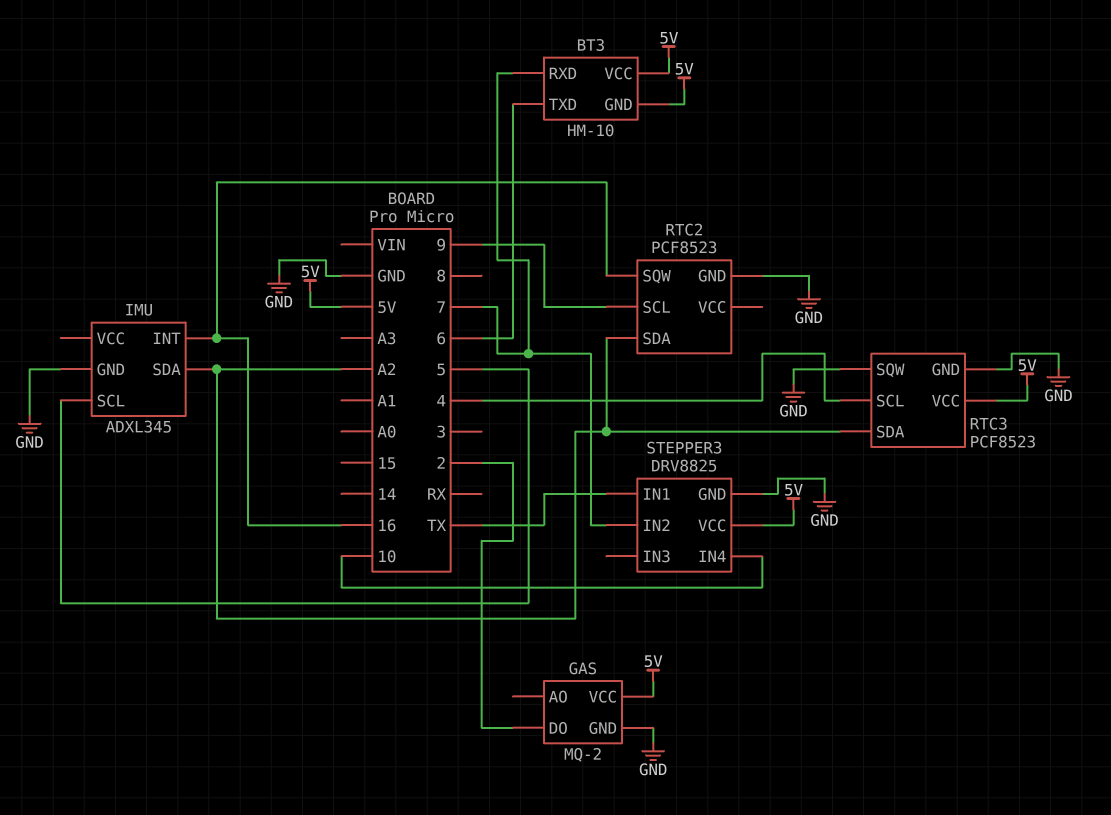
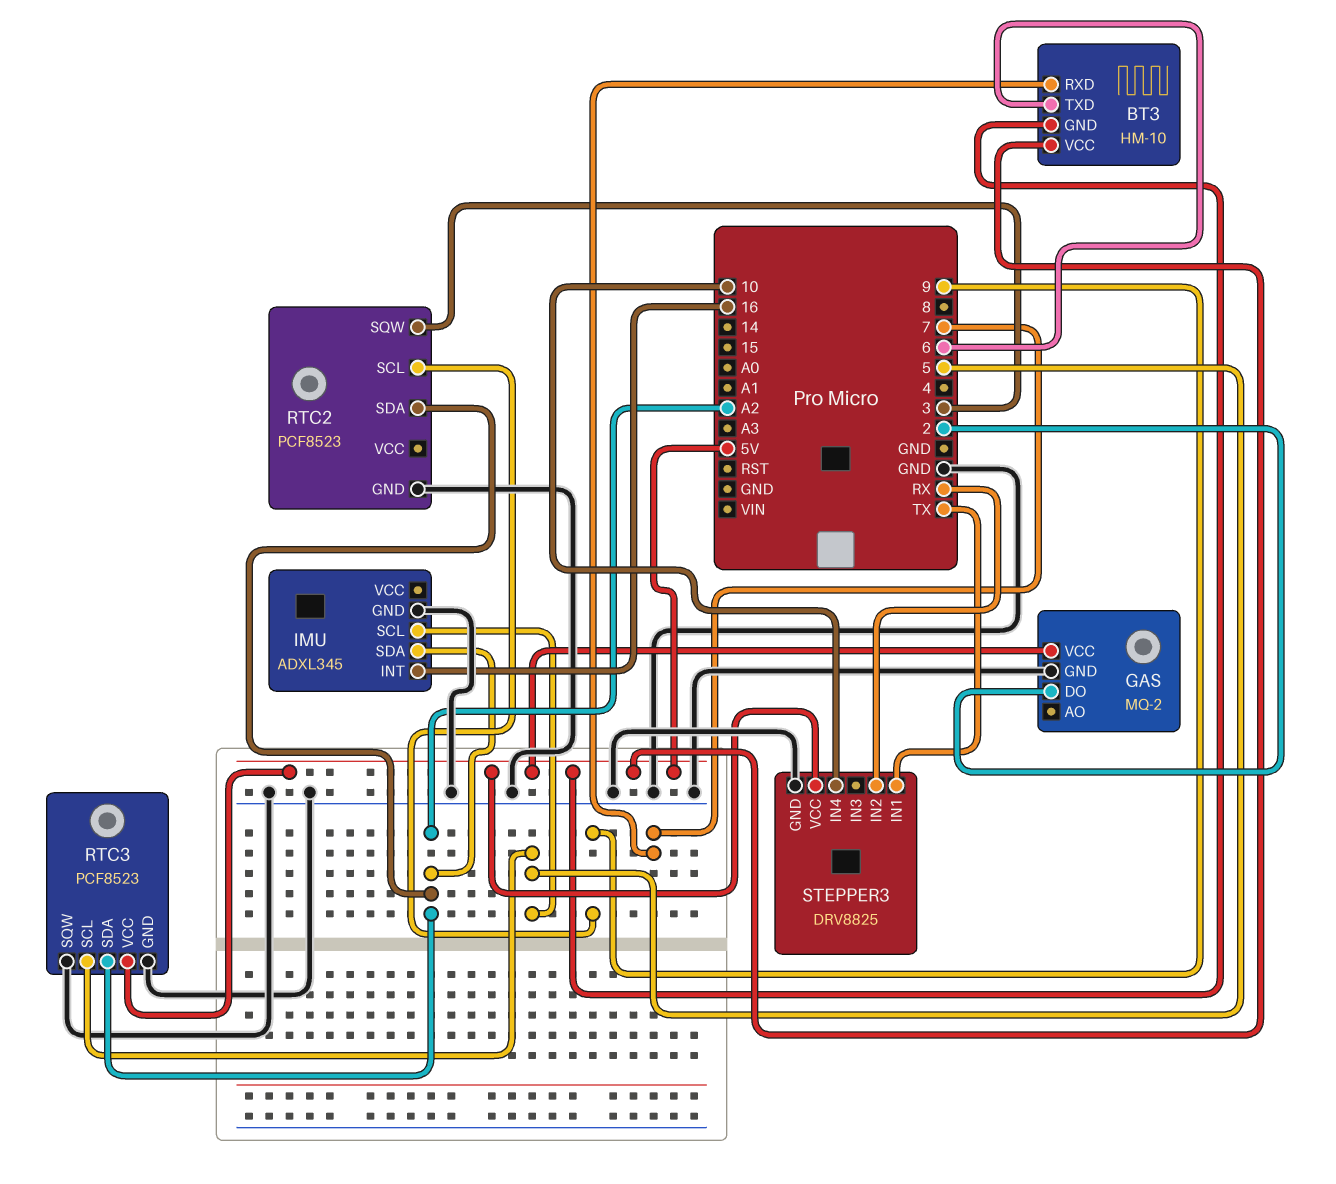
RTC2 pin SQW: 16 -> 3
RTC3 pin SCL: 4 -> 5
STEPPER3 pin IN2: 7 -> RX

